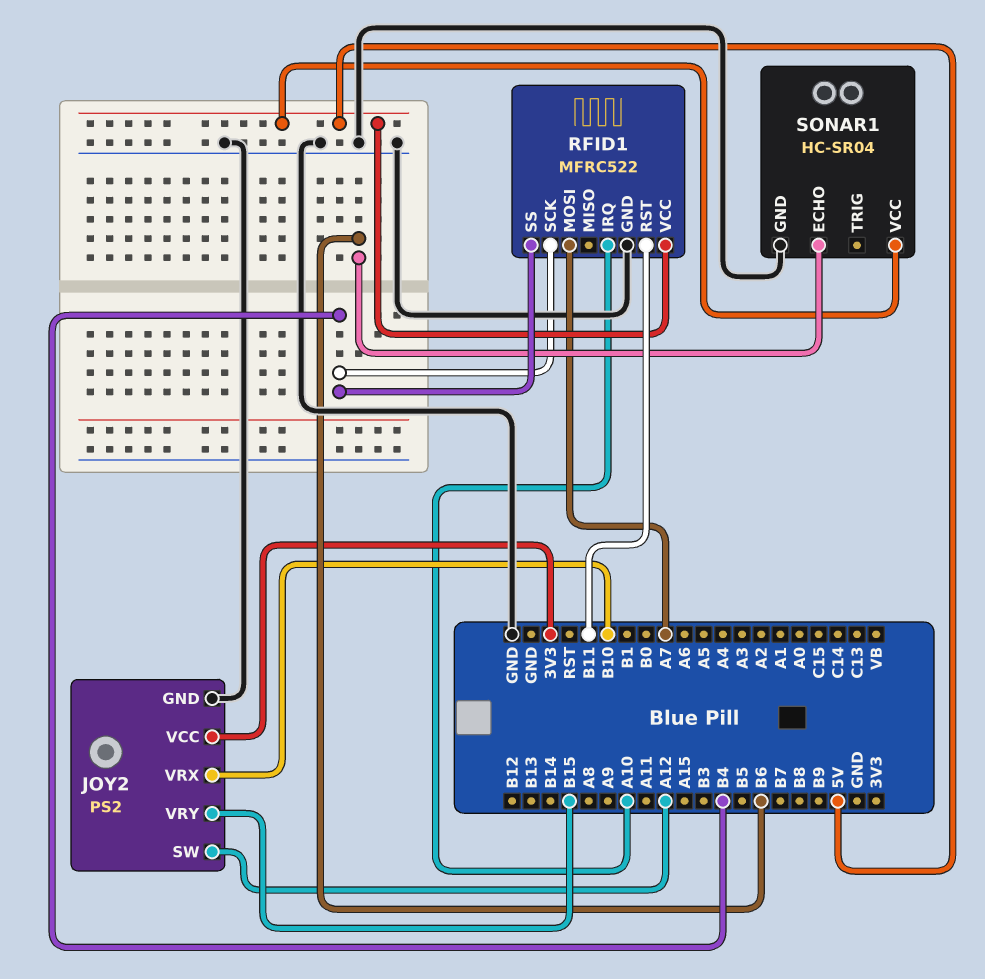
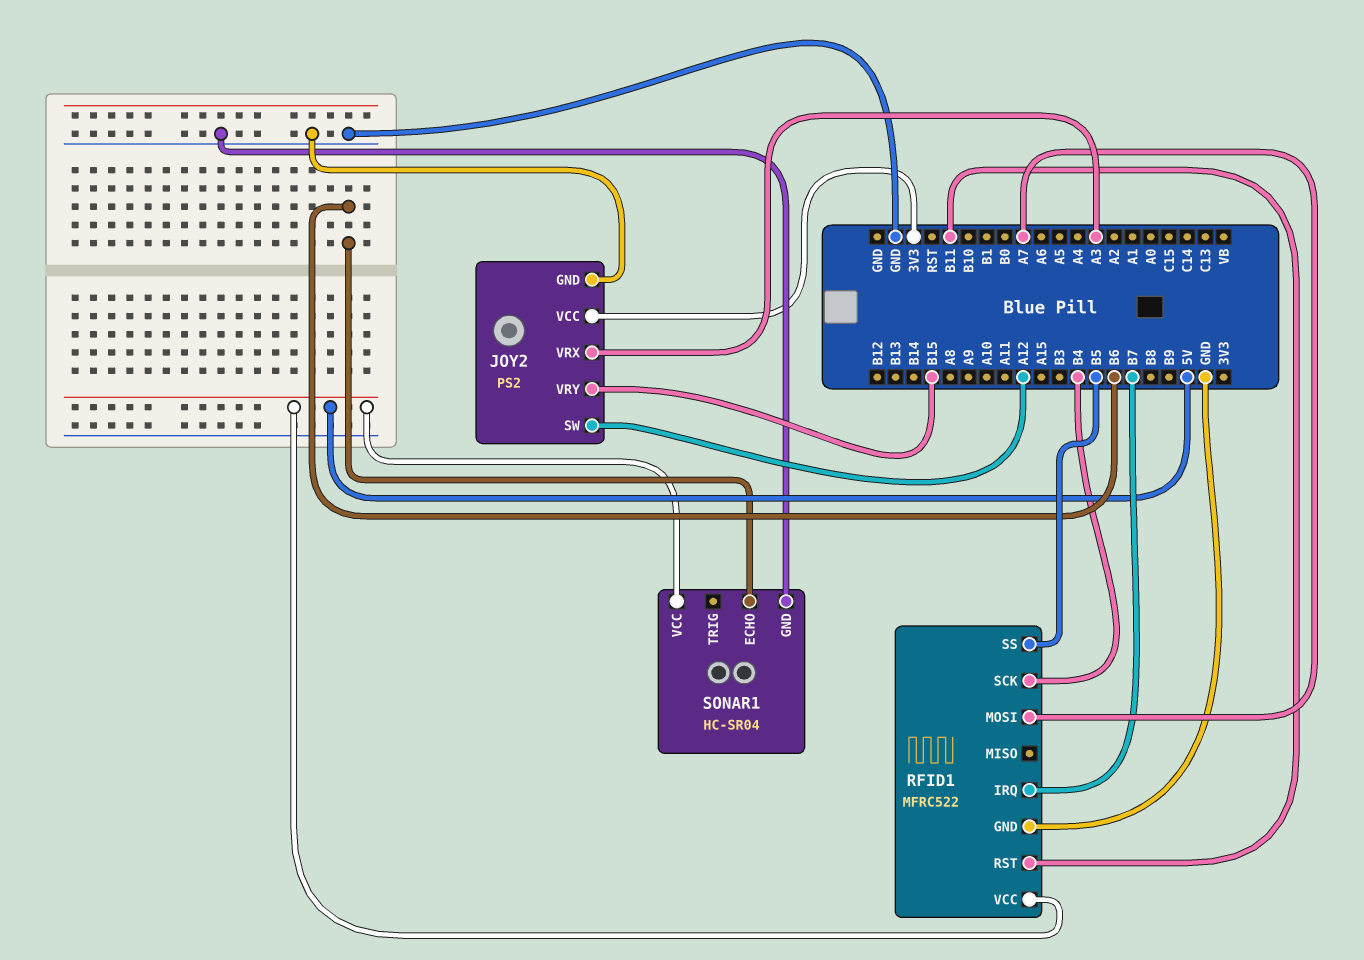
JOY2 pin VRX: B10 -> A3
RFID1 pin IRQ: A10 -> B7
RFID1 pin SS: B4 -> B5

